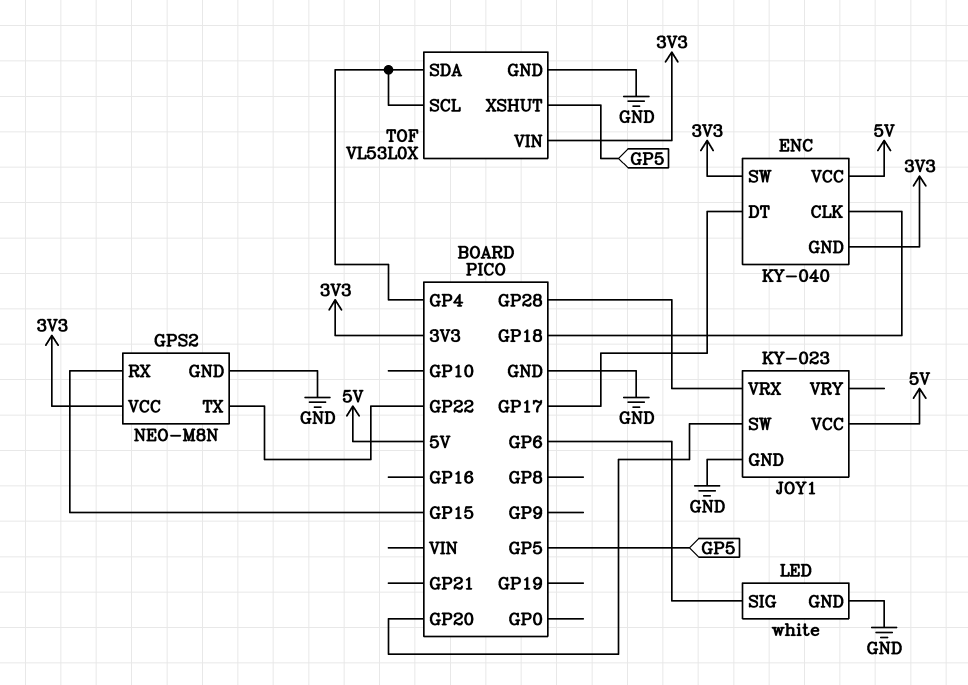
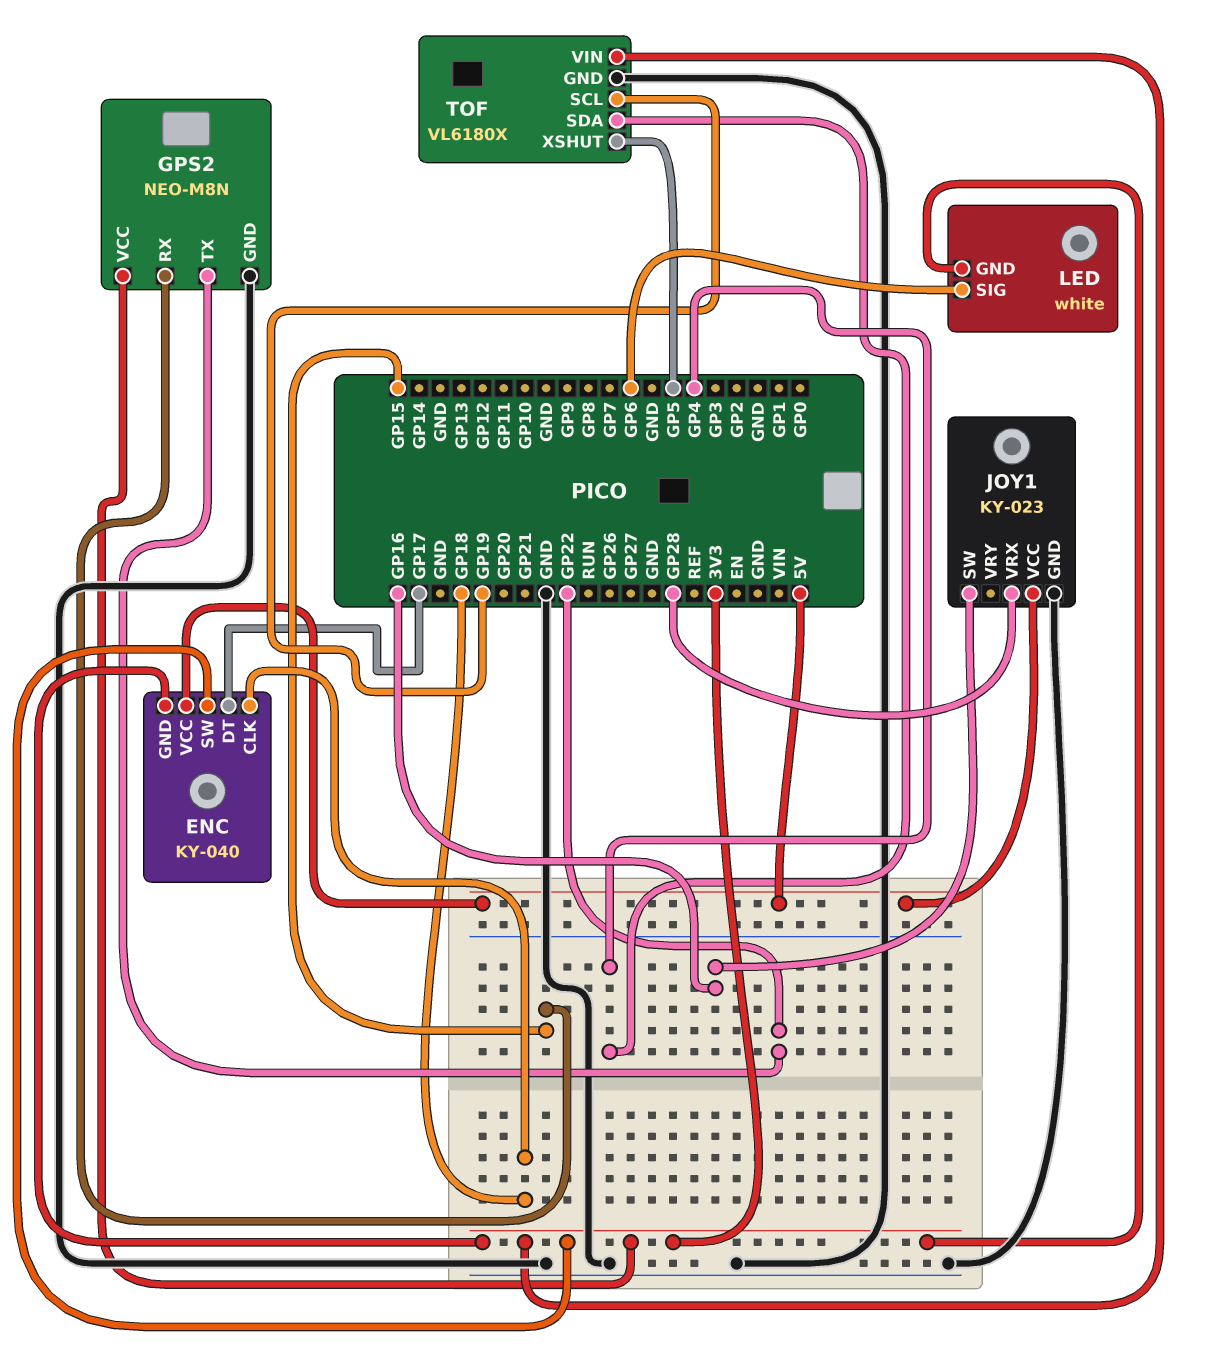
JOY1 pin SW: GP20 -> GP16
LED pin GND: GND -> 3V3
TOF: VL53L0X -> VL6180X
TOF pin SCL: GP4 -> GP19

